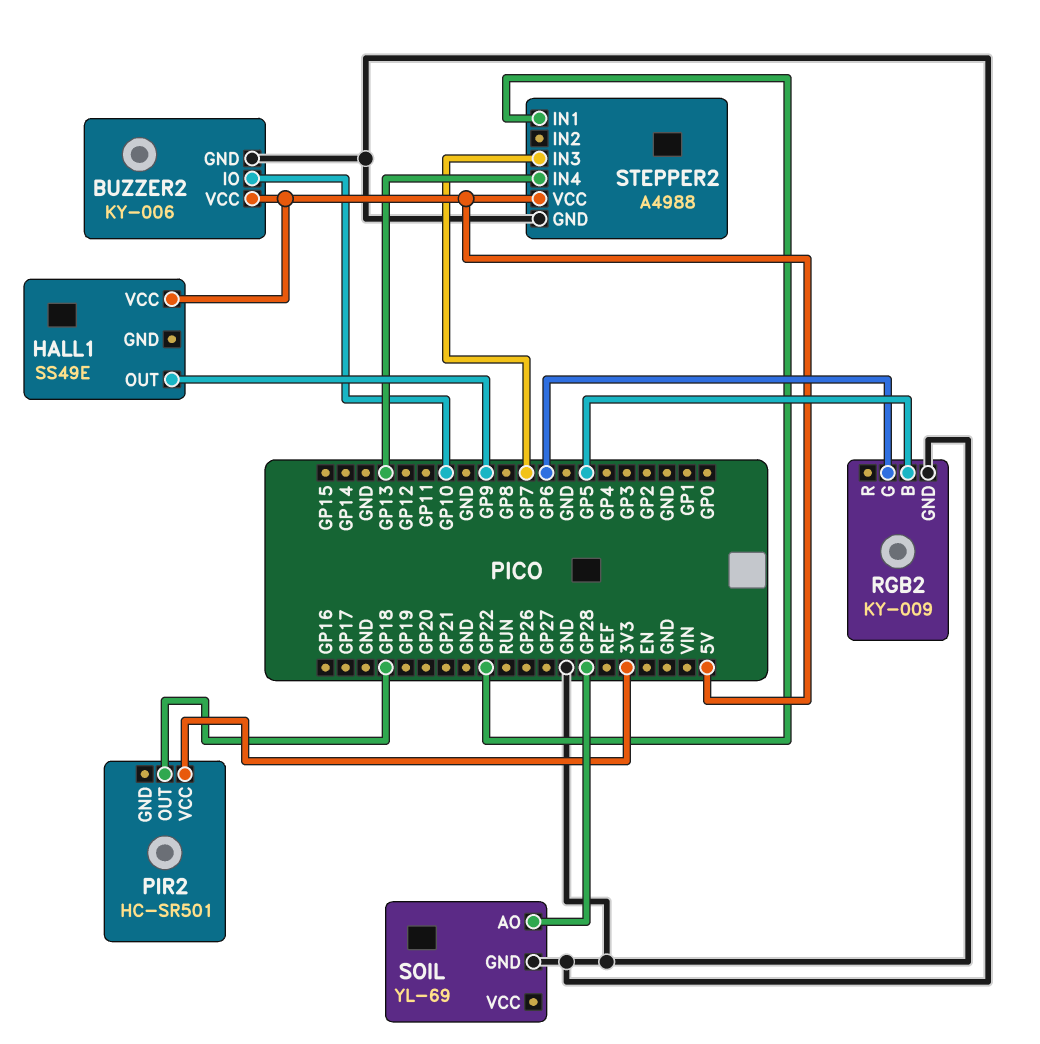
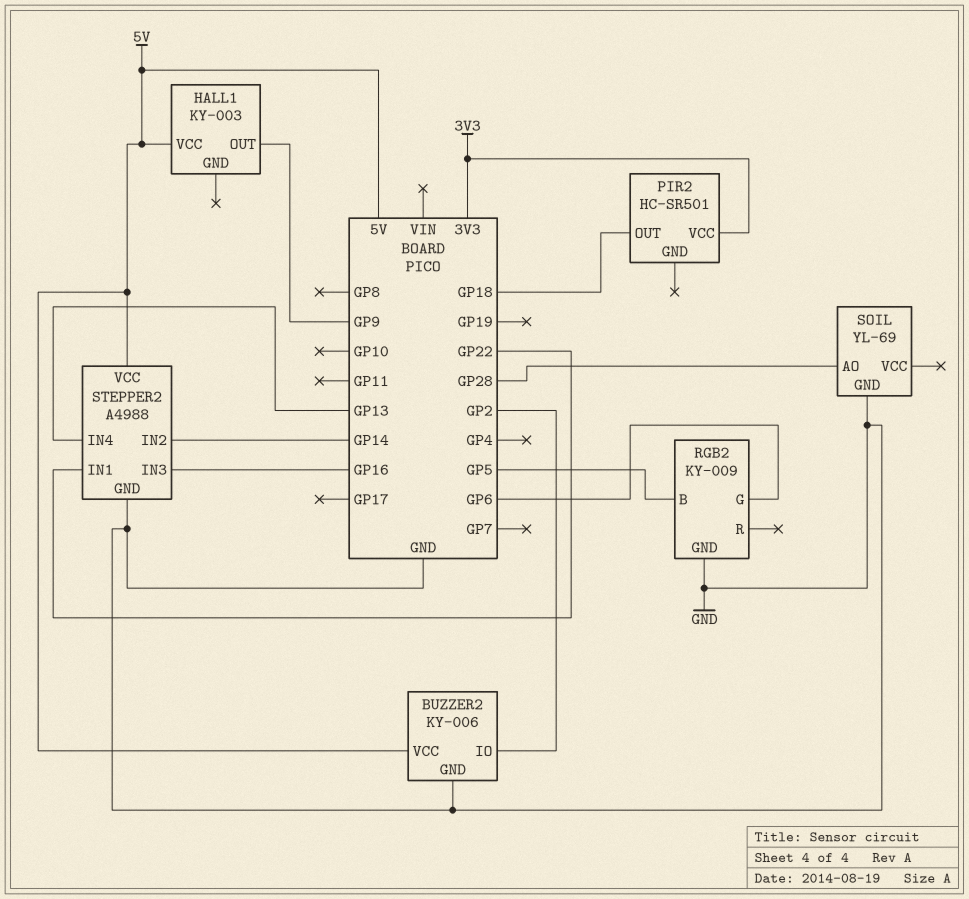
BUZZER2 pin IO: GP10 -> GP2
HALL1: SS49E -> KY-003
STEPPER2 pin IN2: none -> GP14
STEPPER2 pin IN3: GP7 -> GP16

